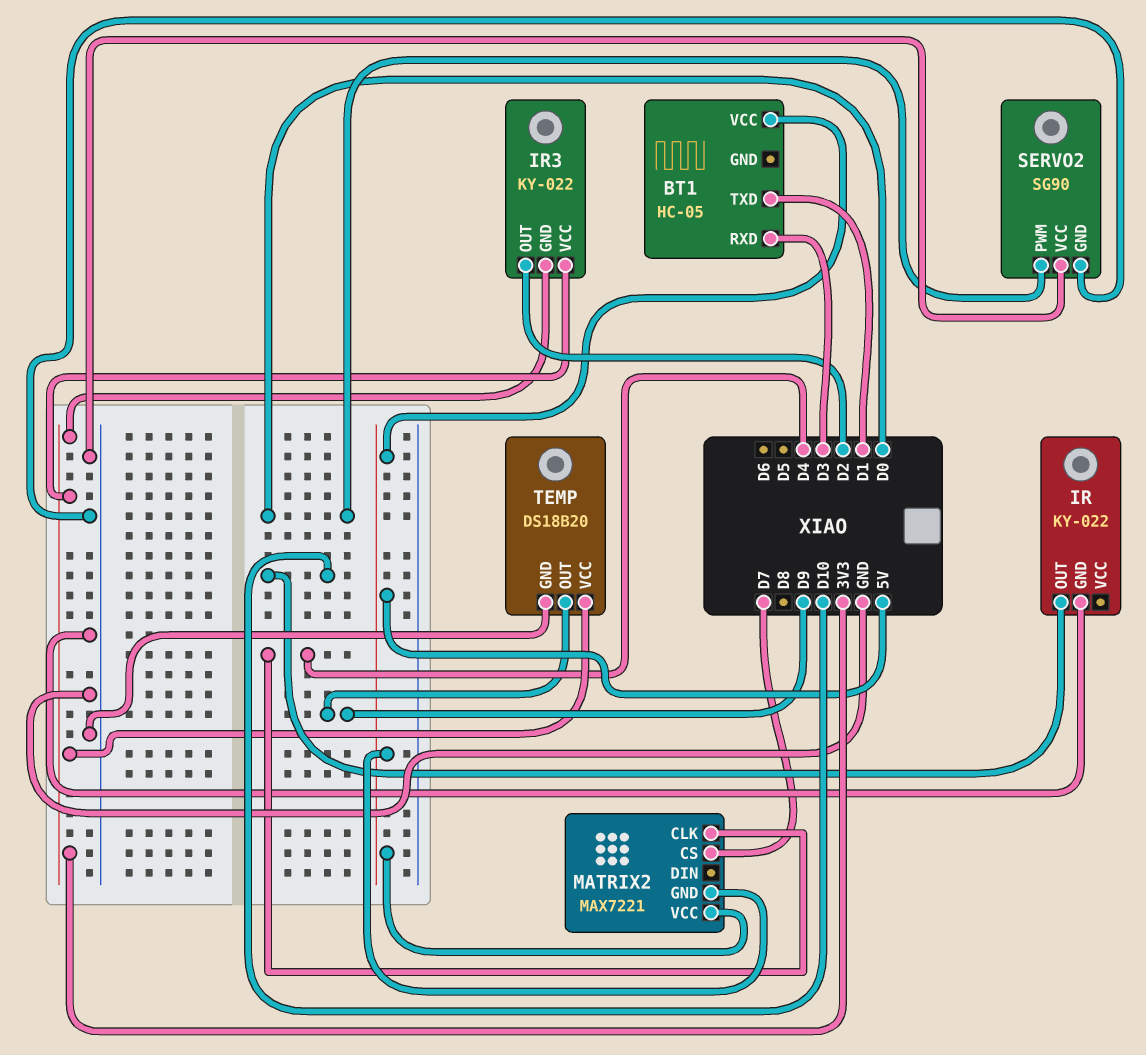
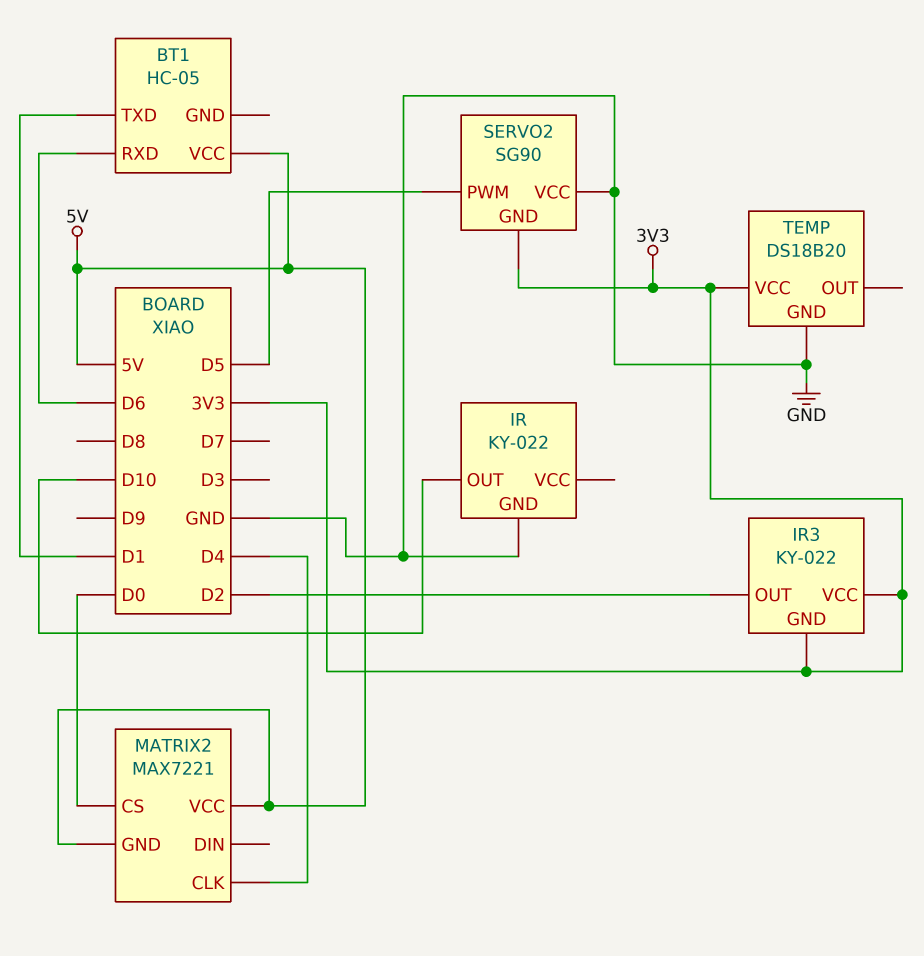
BT1 pin RXD: D3 -> D6
MATRIX2 pin CS: D7 -> D0
SERVO2 pin GND: GND -> 3V3
SERVO2 pin PWM: D0 -> D5
TEMP pin OUT: D9 -> none

